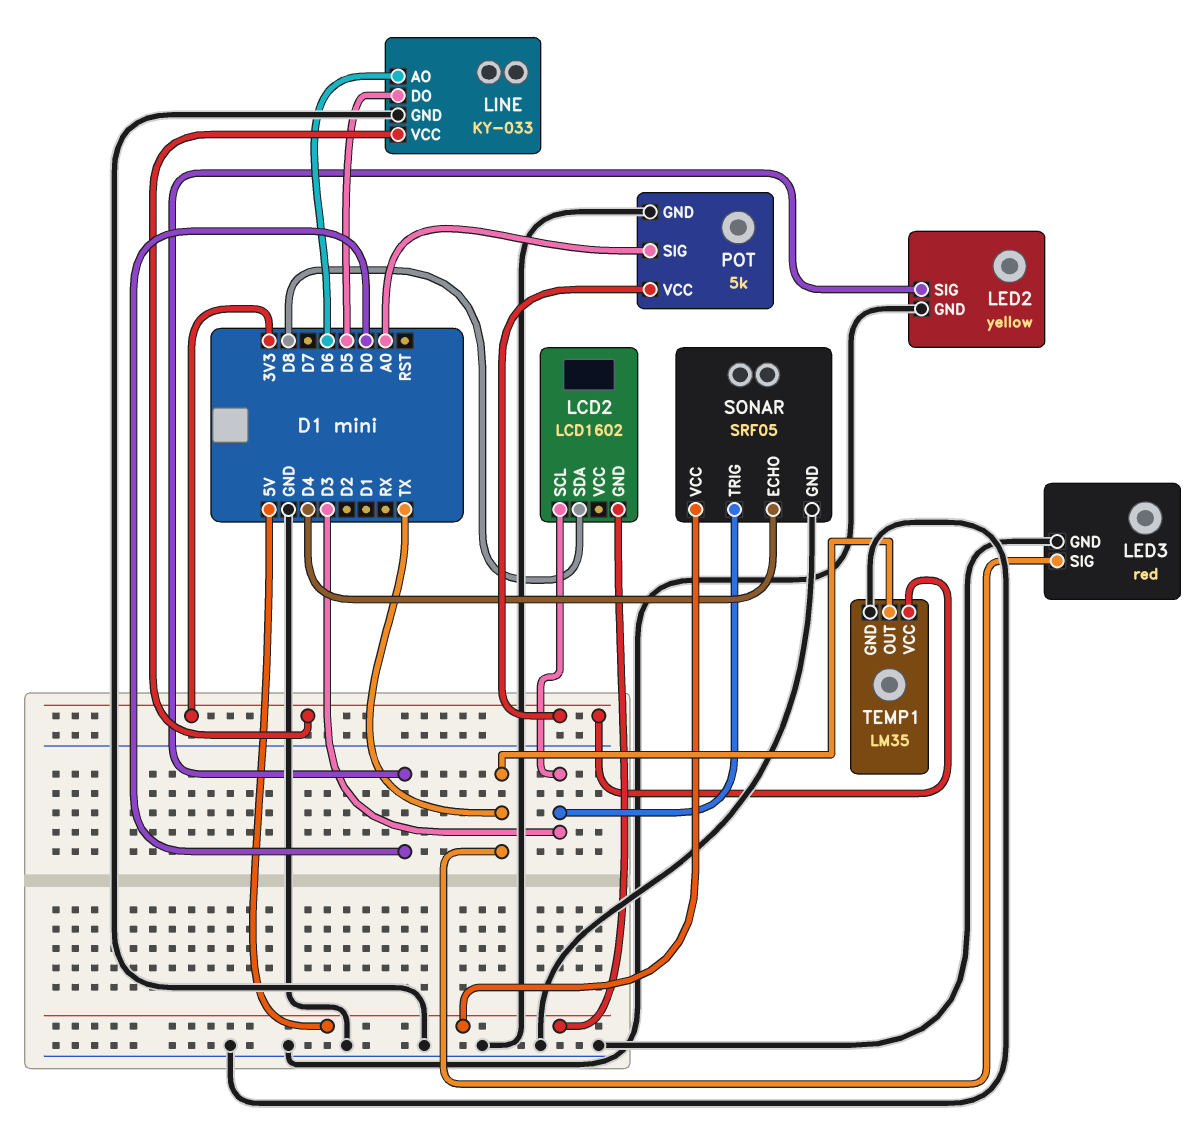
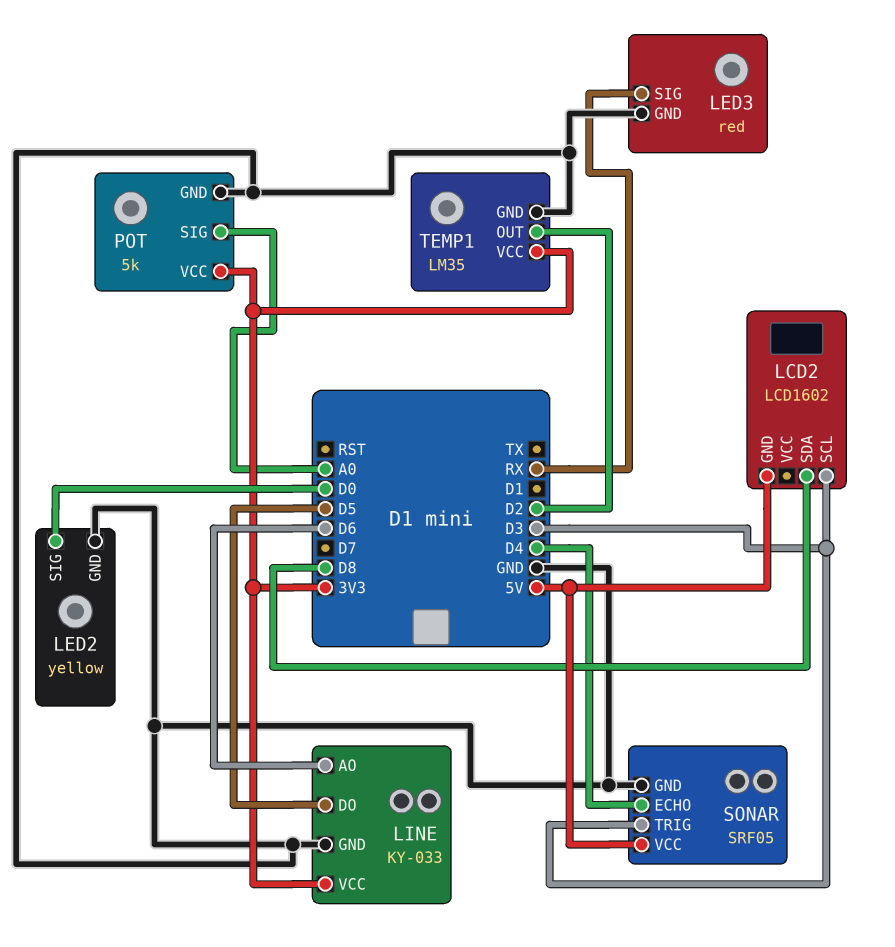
LED3 pin SIG: TX -> RX
TEMP1 pin OUT: TX -> D2

